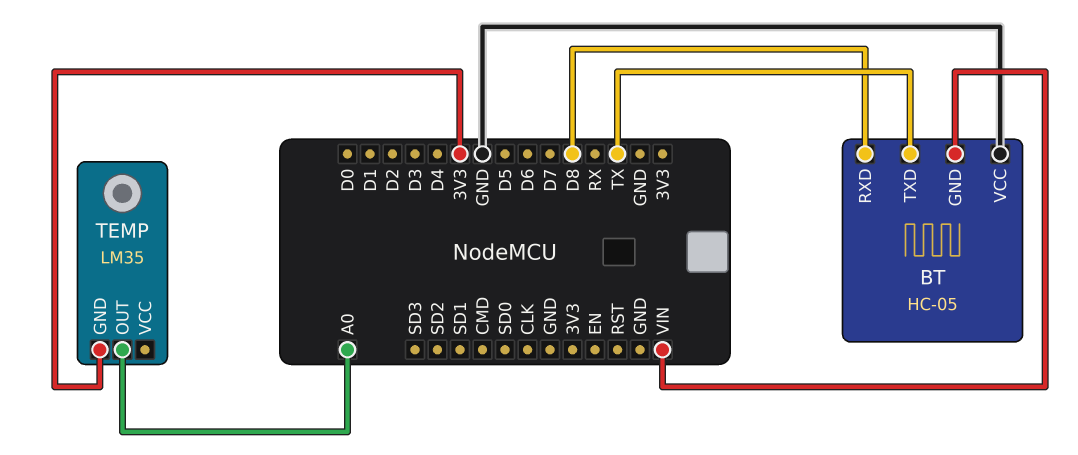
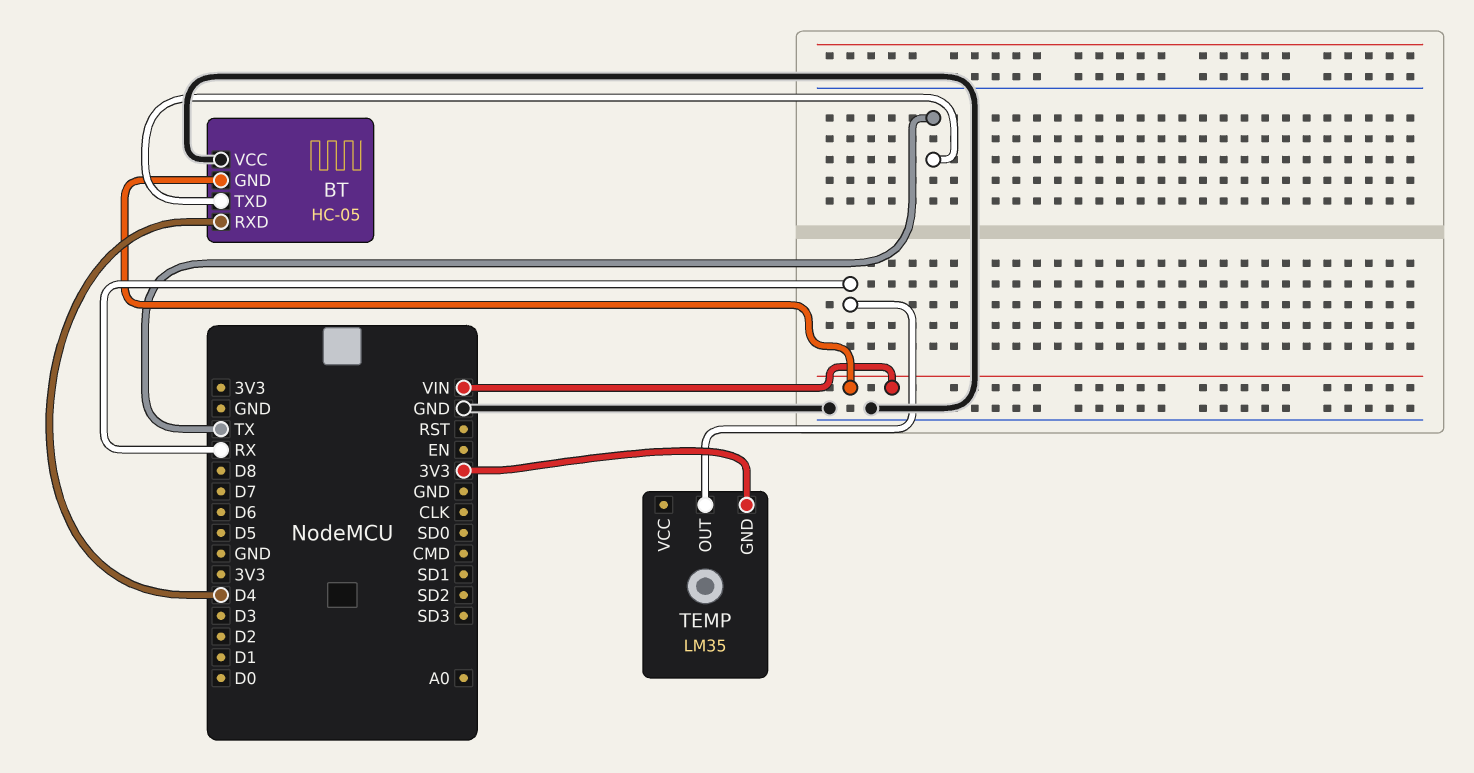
BT pin RXD: D8 -> D4
TEMP pin OUT: A0 -> RX

